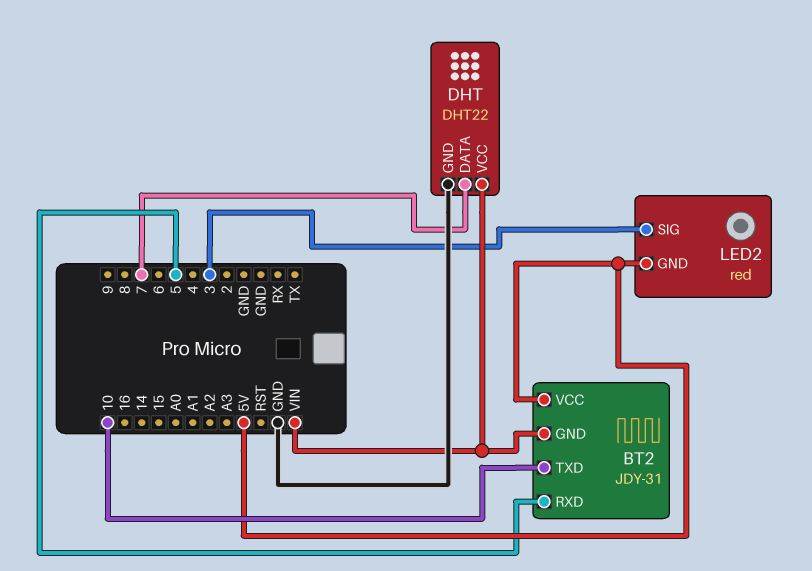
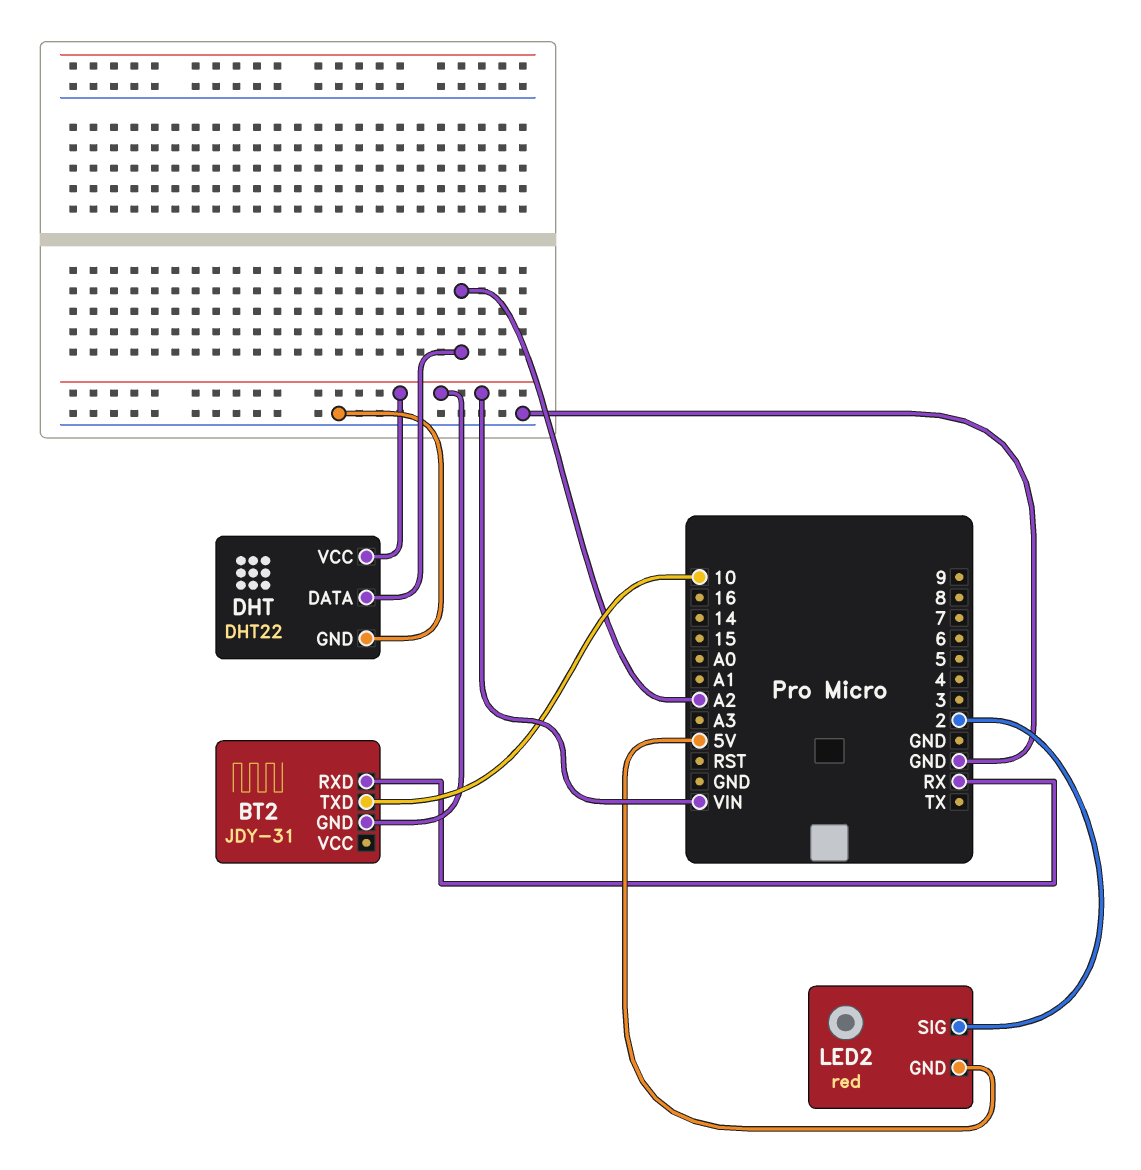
BT2 pin RXD: 5 -> RX
BT2 pin VCC: 5V -> none
DHT pin DATA: 7 -> A2
LED2 pin SIG: 3 -> 2

